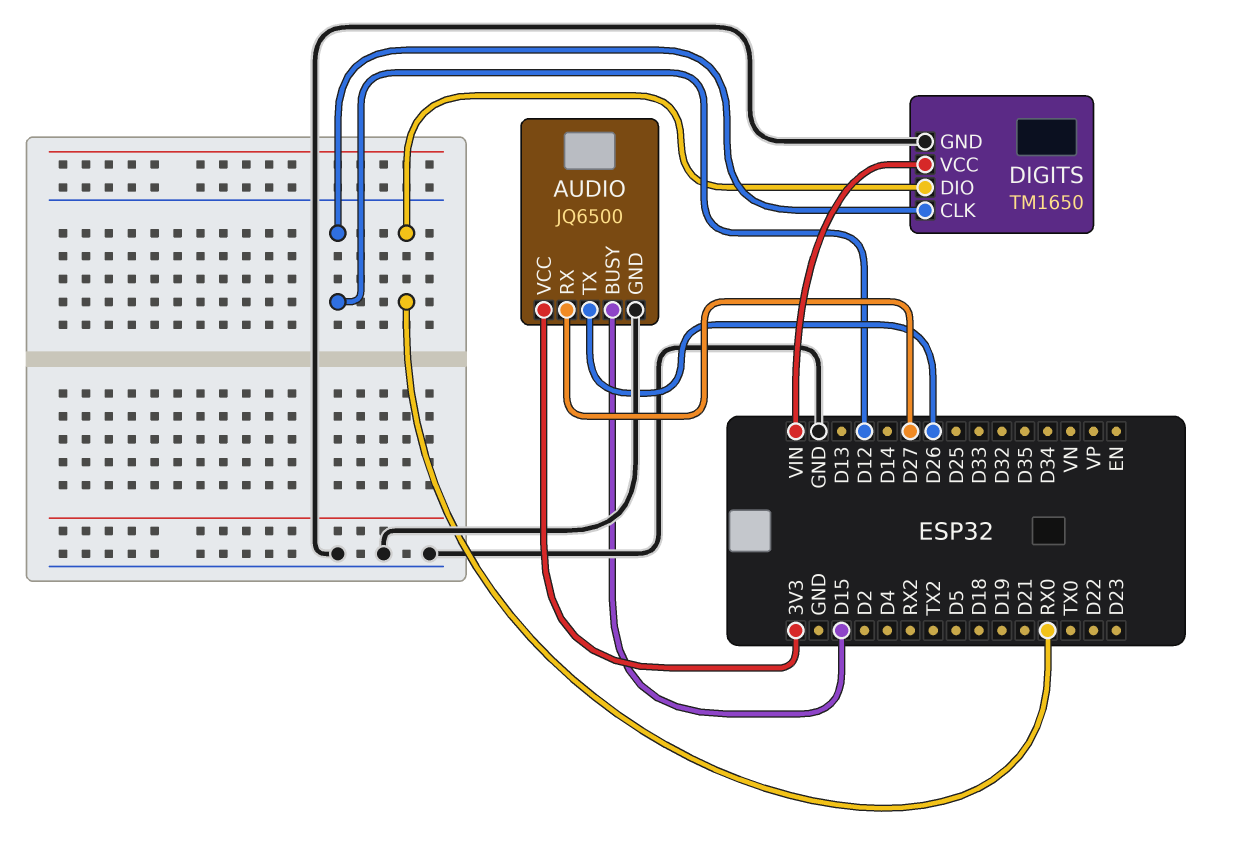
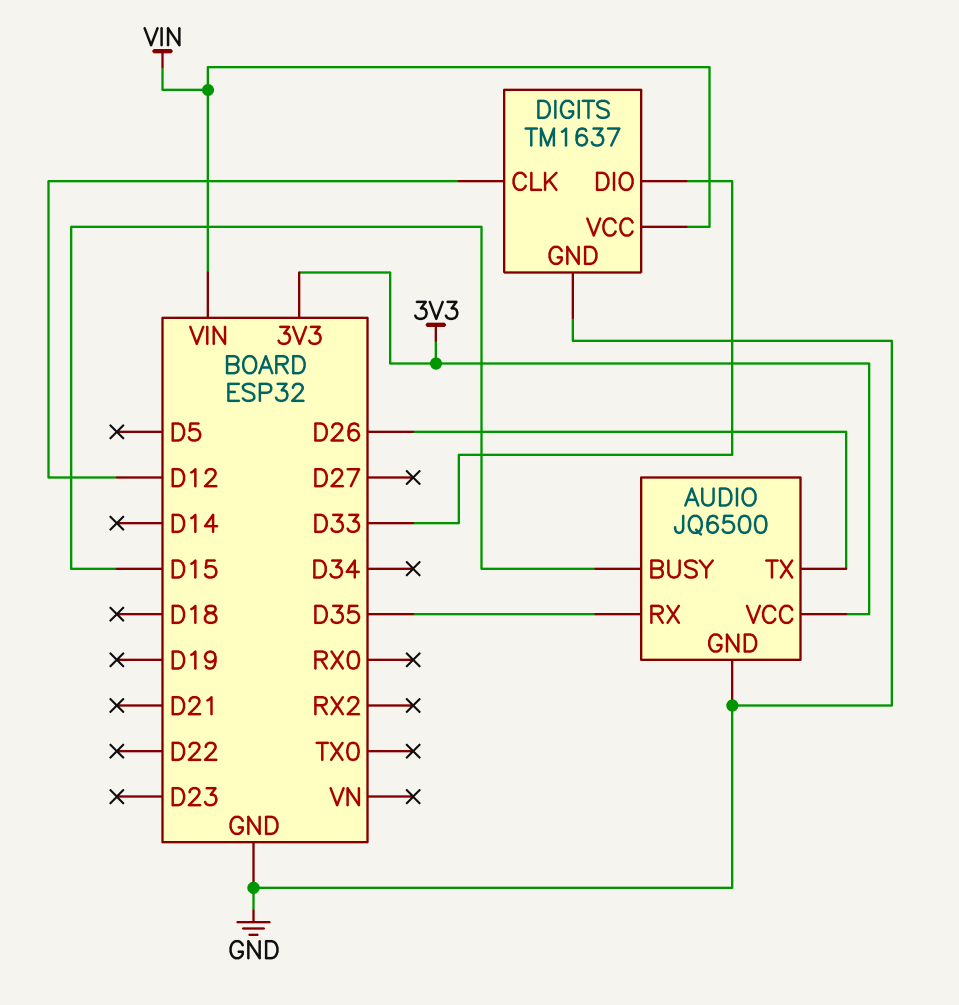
AUDIO pin RX: D27 -> D35
DIGITS: TM1650 -> TM1637
DIGITS pin DIO: RX0 -> D33

